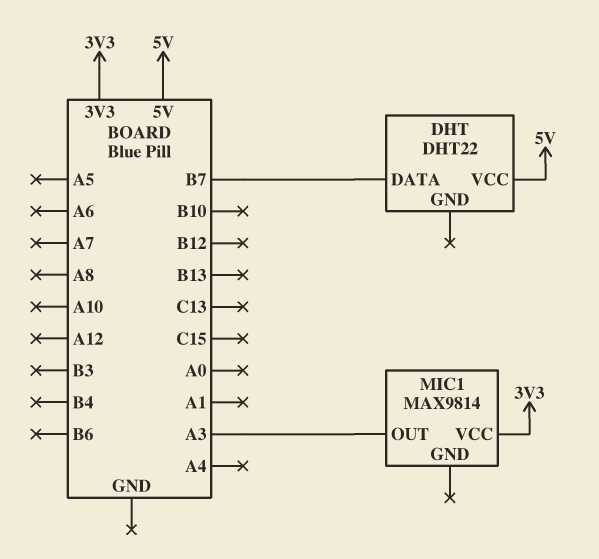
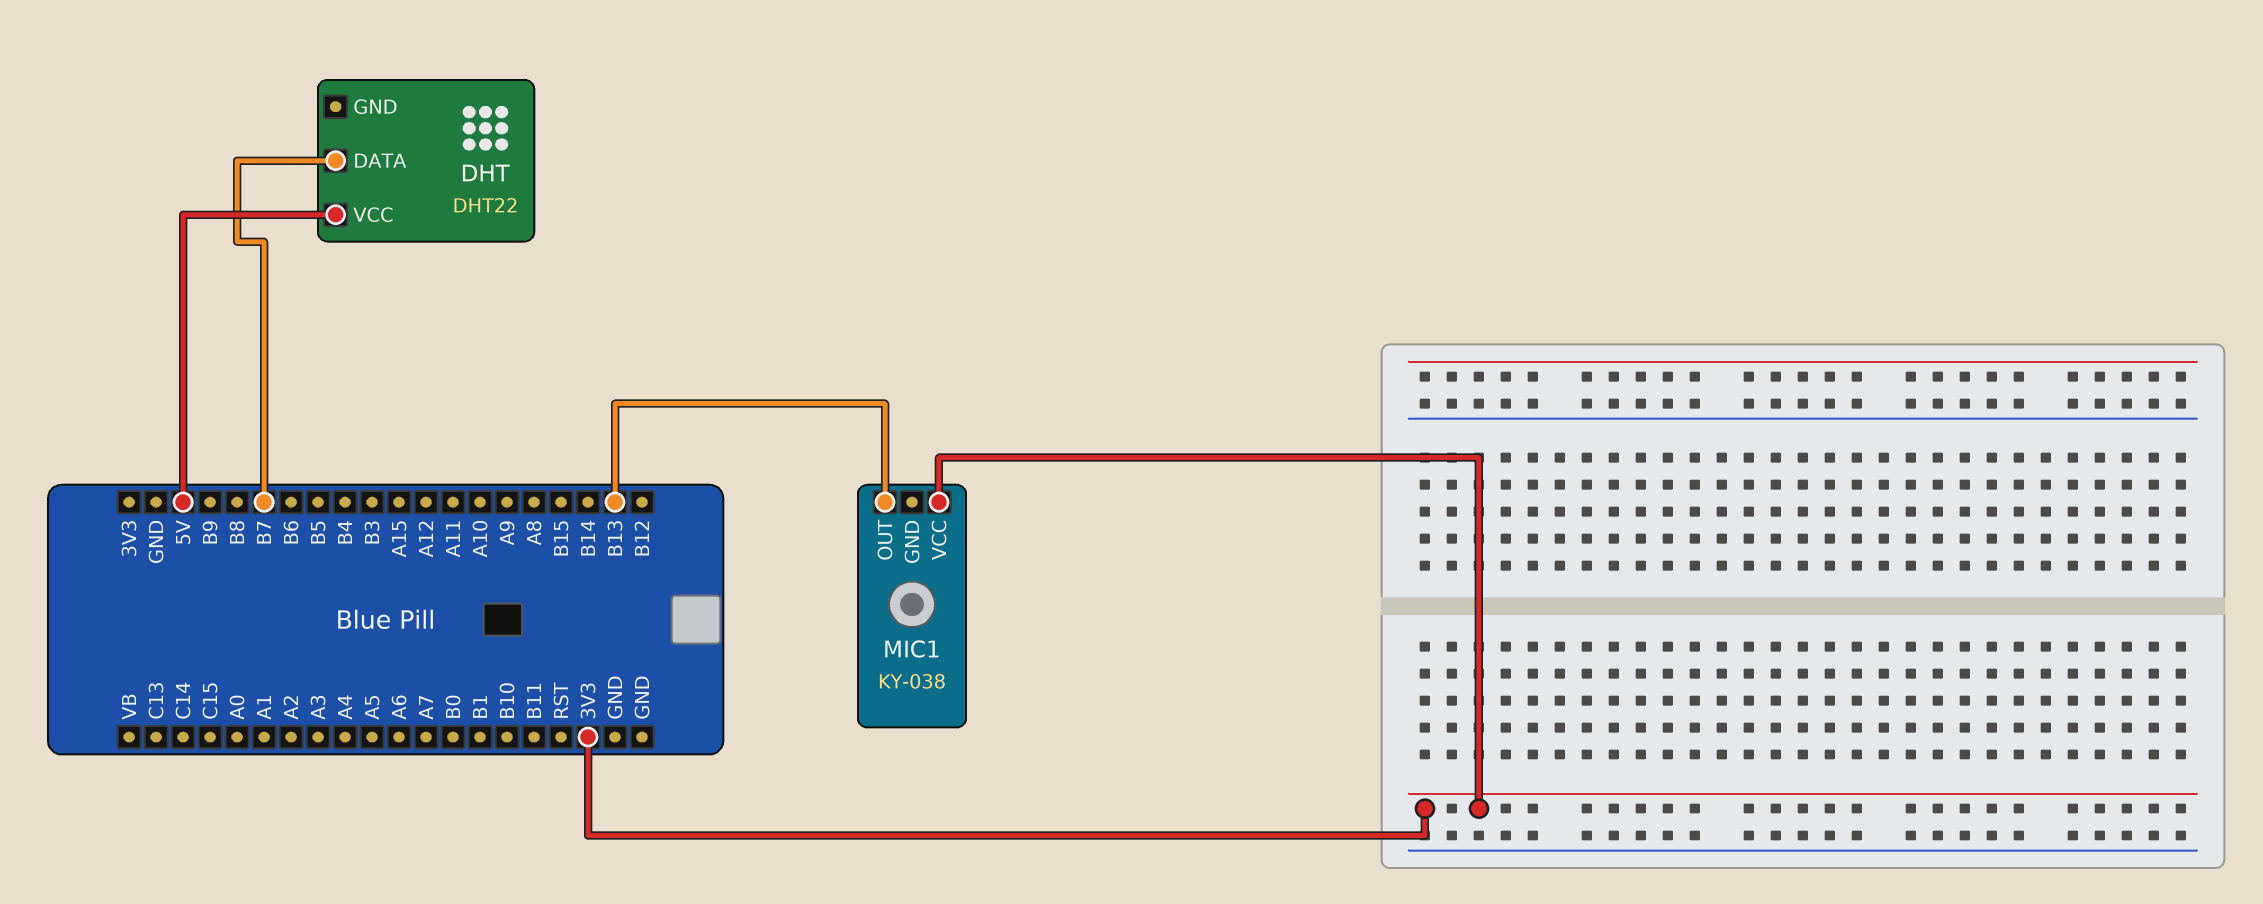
MIC1: MAX9814 -> KY-038
MIC1 pin OUT: A3 -> B13

